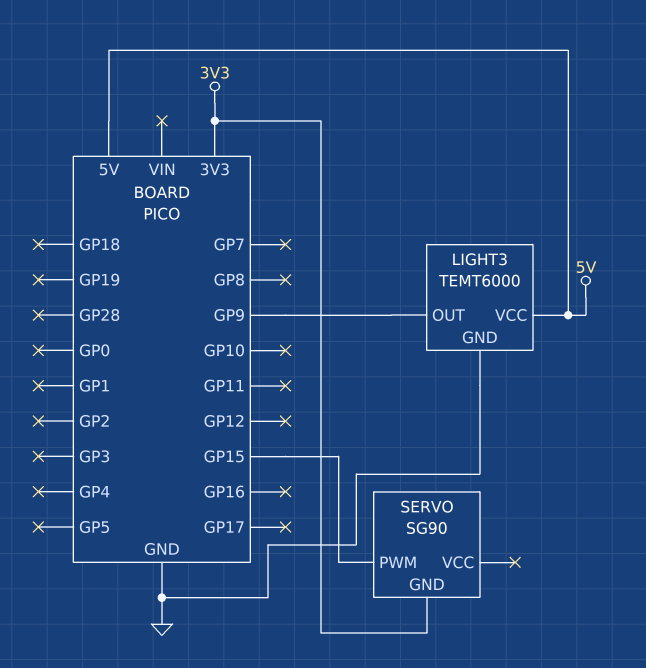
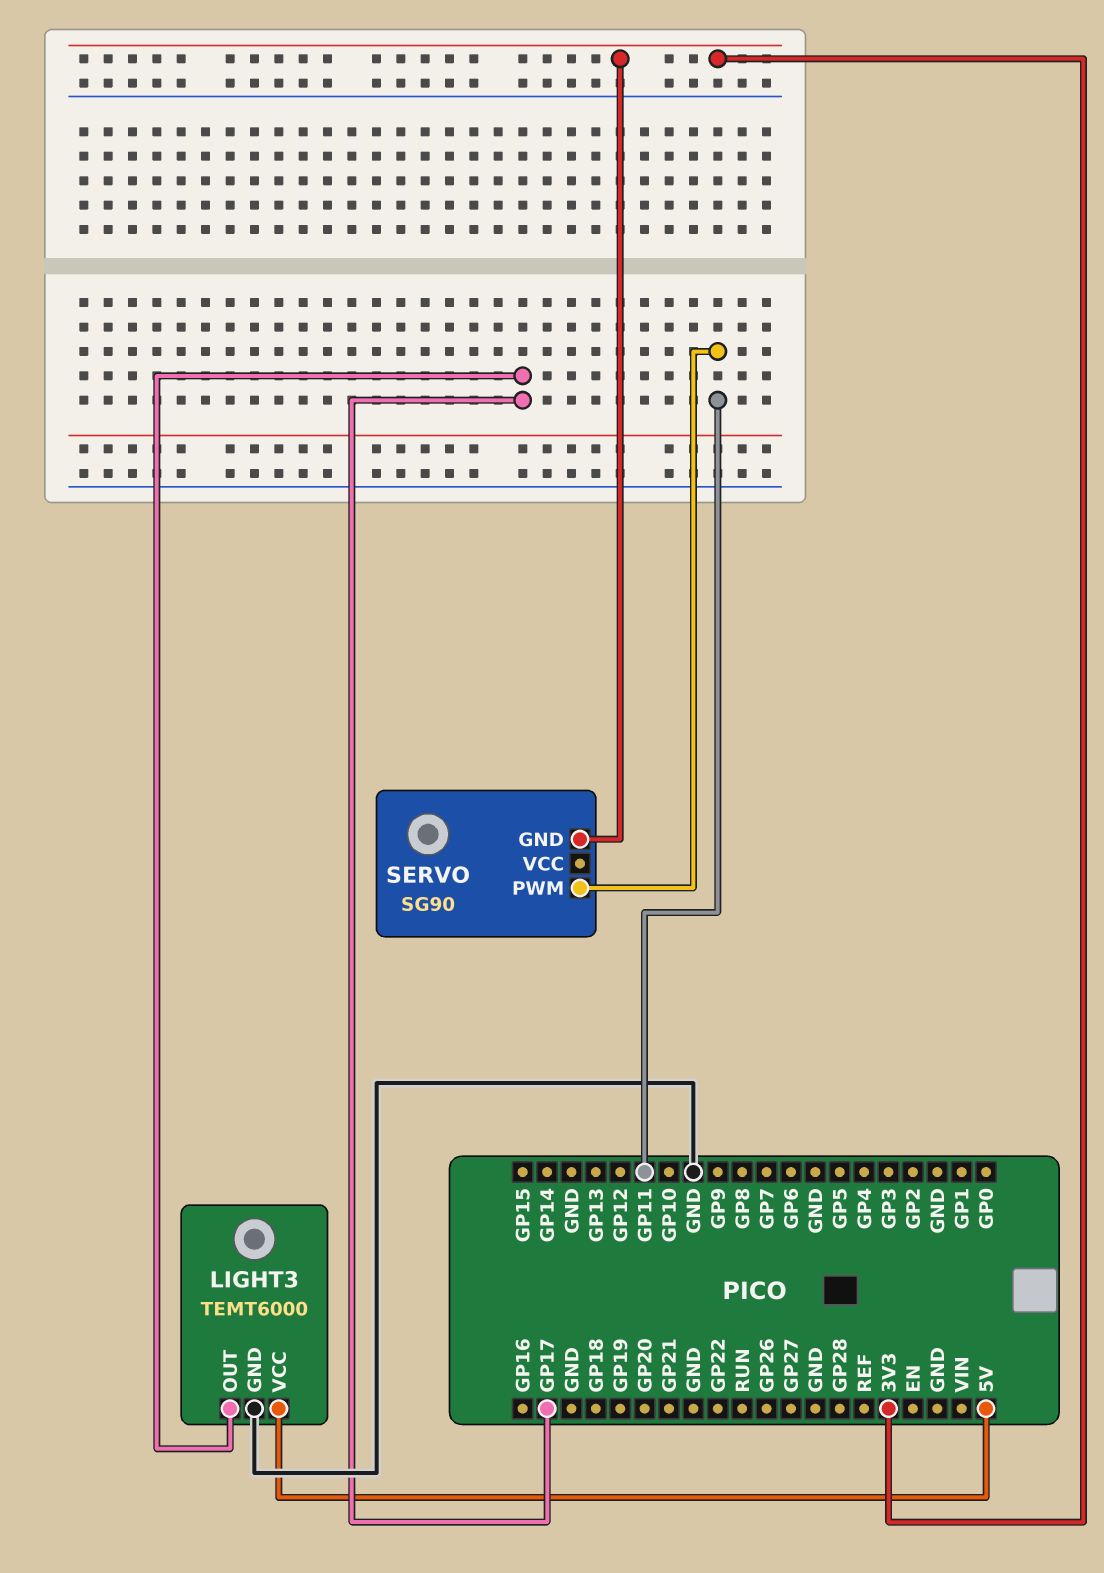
LIGHT3 pin OUT: GP9 -> GP17
SERVO pin PWM: GP15 -> GP11

